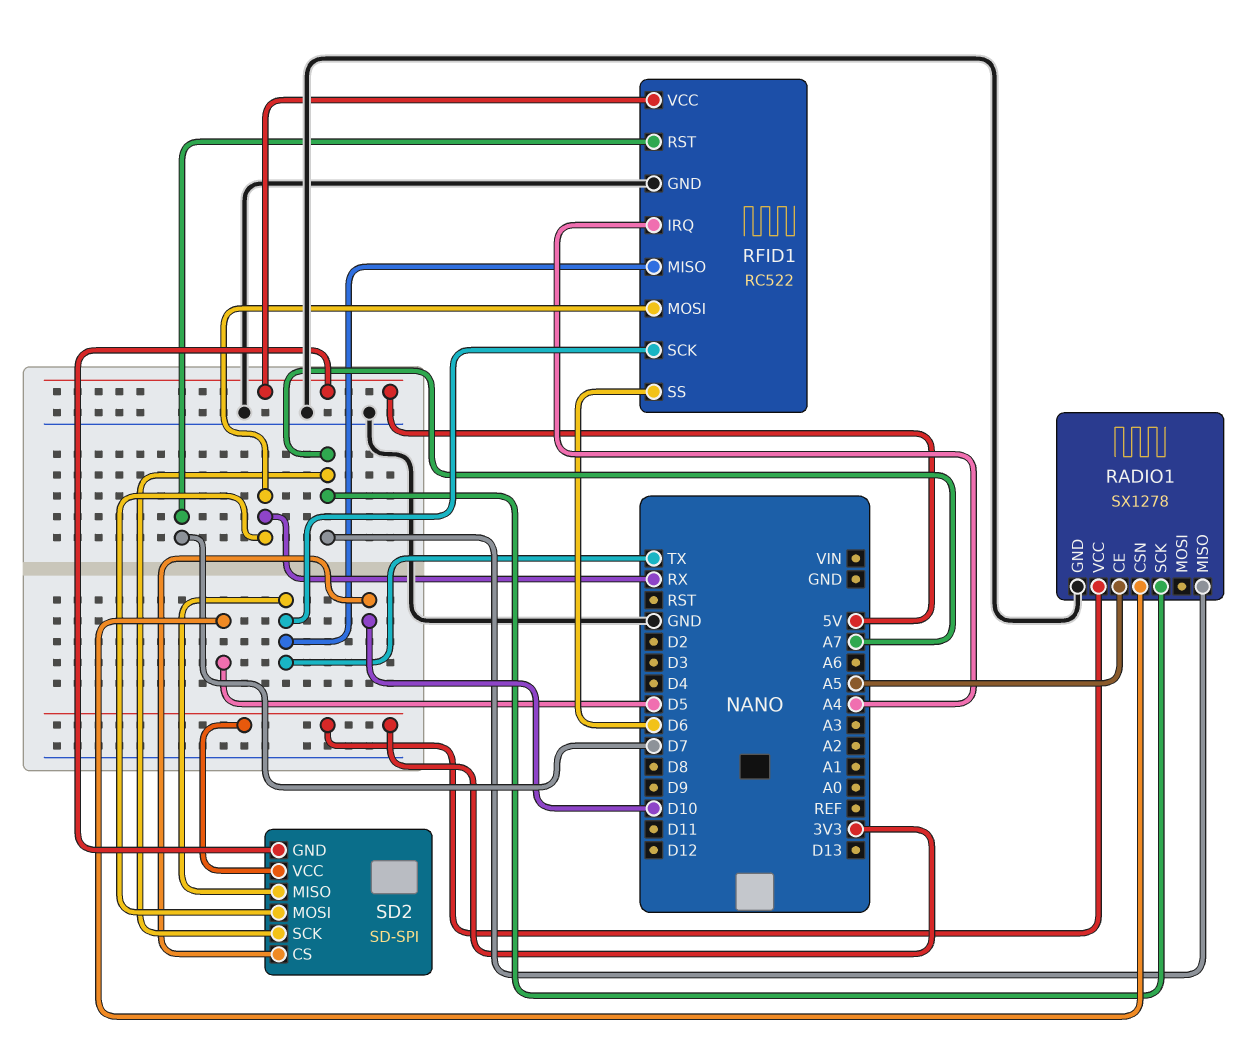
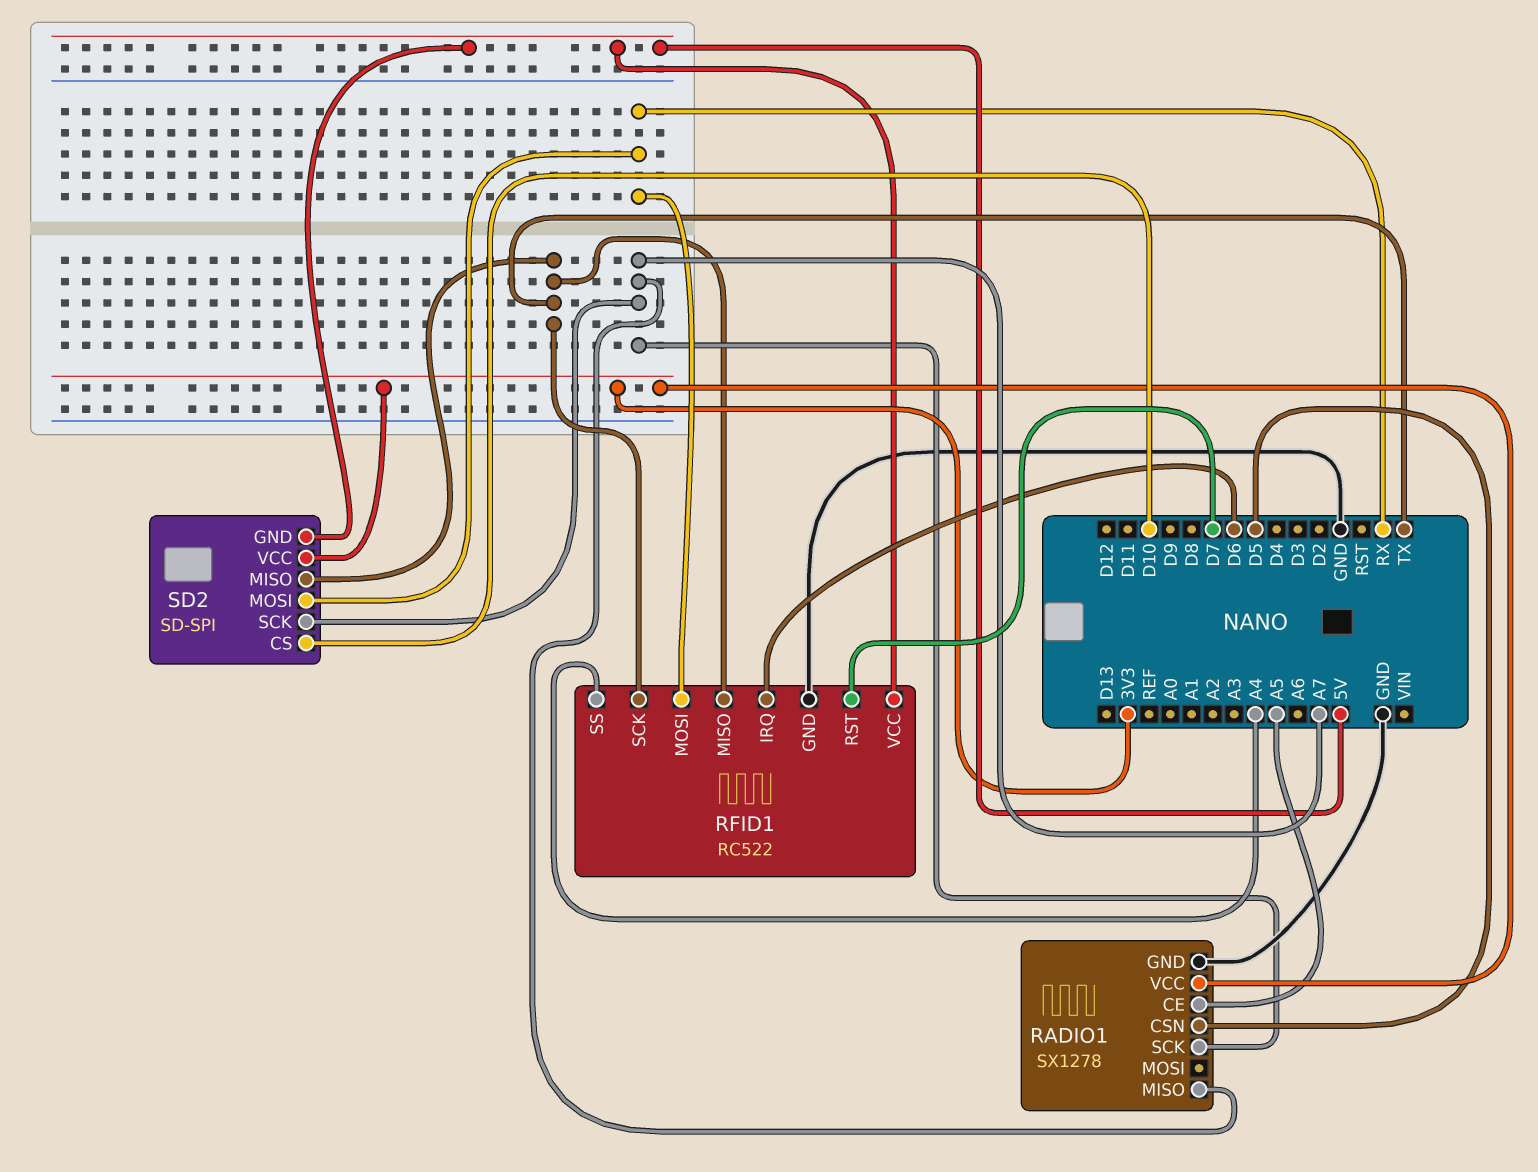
RFID1 pin IRQ: A4 -> D6
RFID1 pin SS: D6 -> A4

